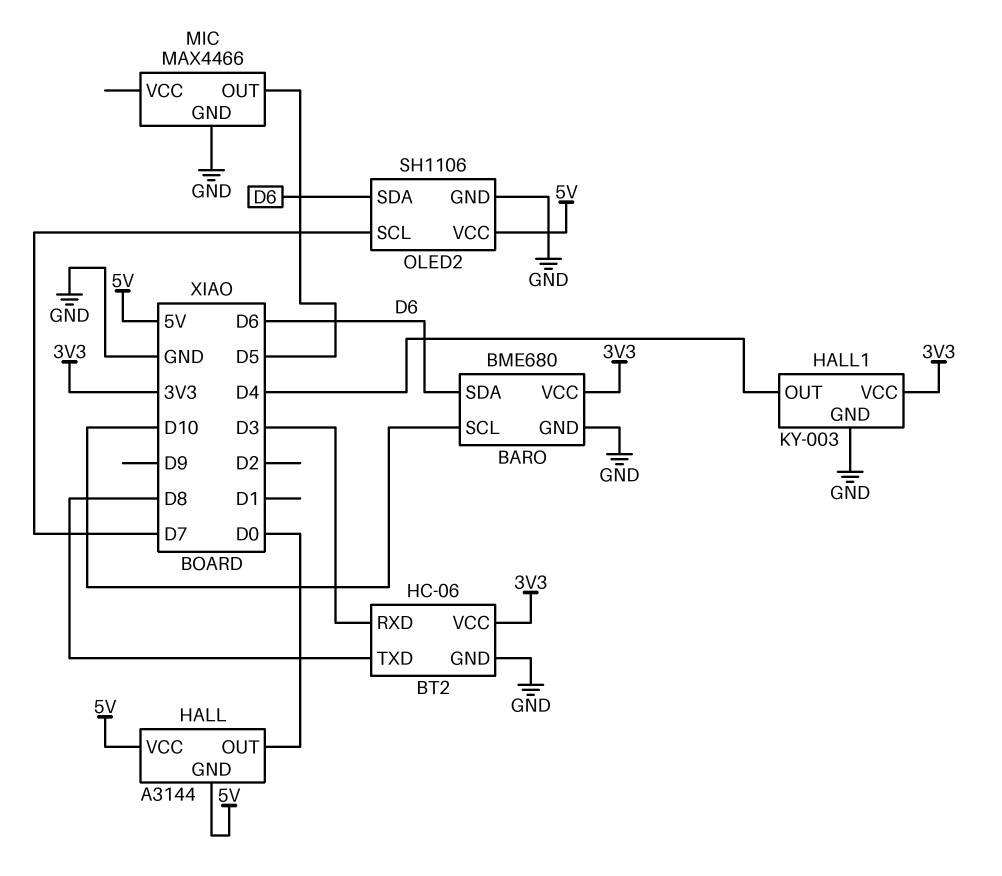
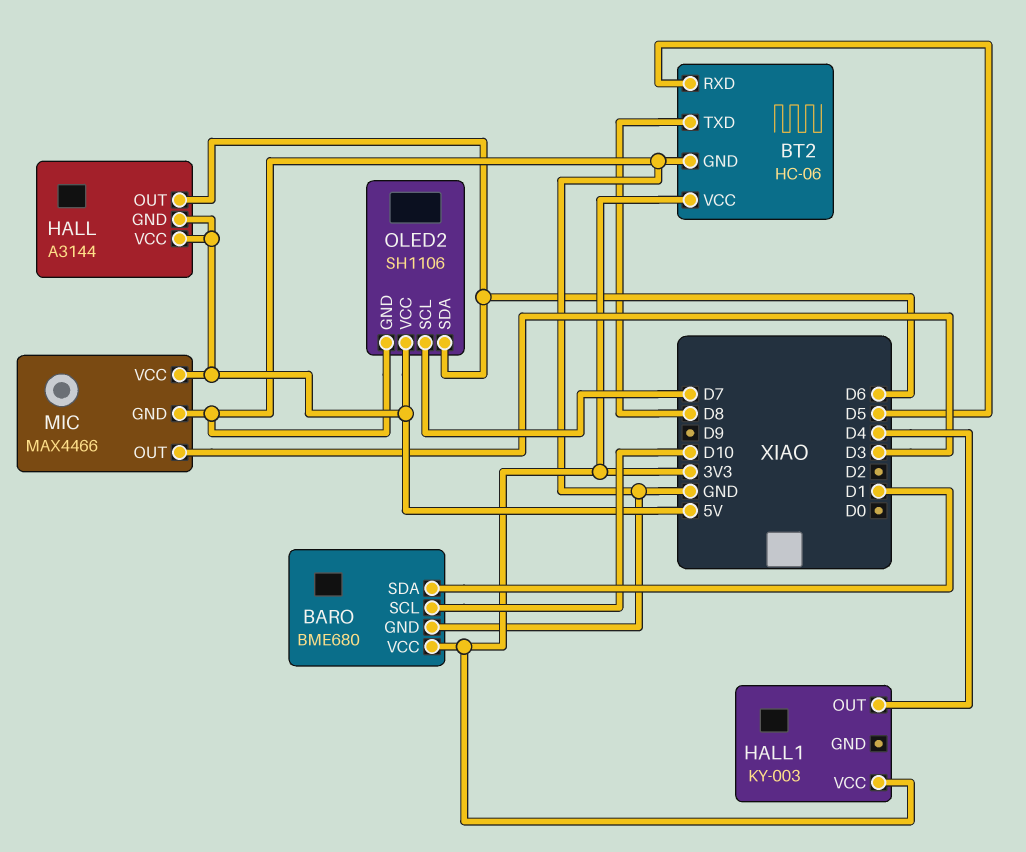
BARO pin SDA: D6 -> D1
BT2 pin RXD: D3 -> D5
HALL pin OUT: D0 -> D6
HALL1 pin GND: GND -> none
MIC pin OUT: D5 -> D3
MIC pin VCC: none -> 5V

